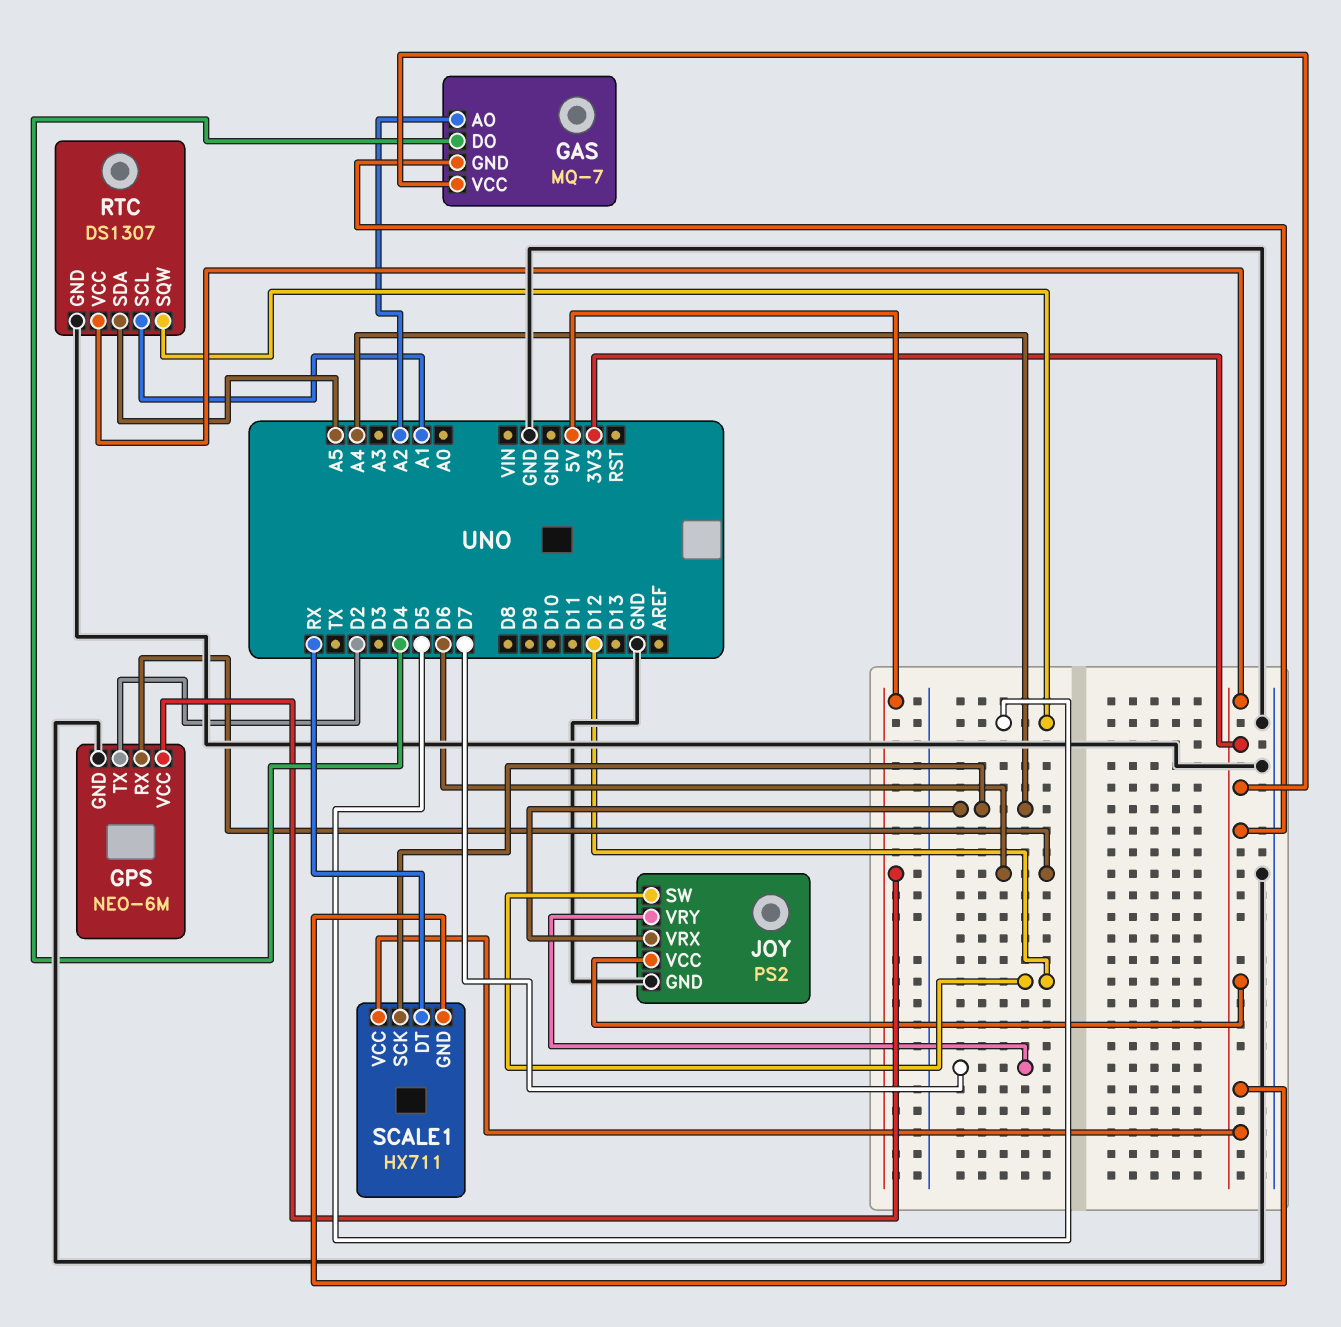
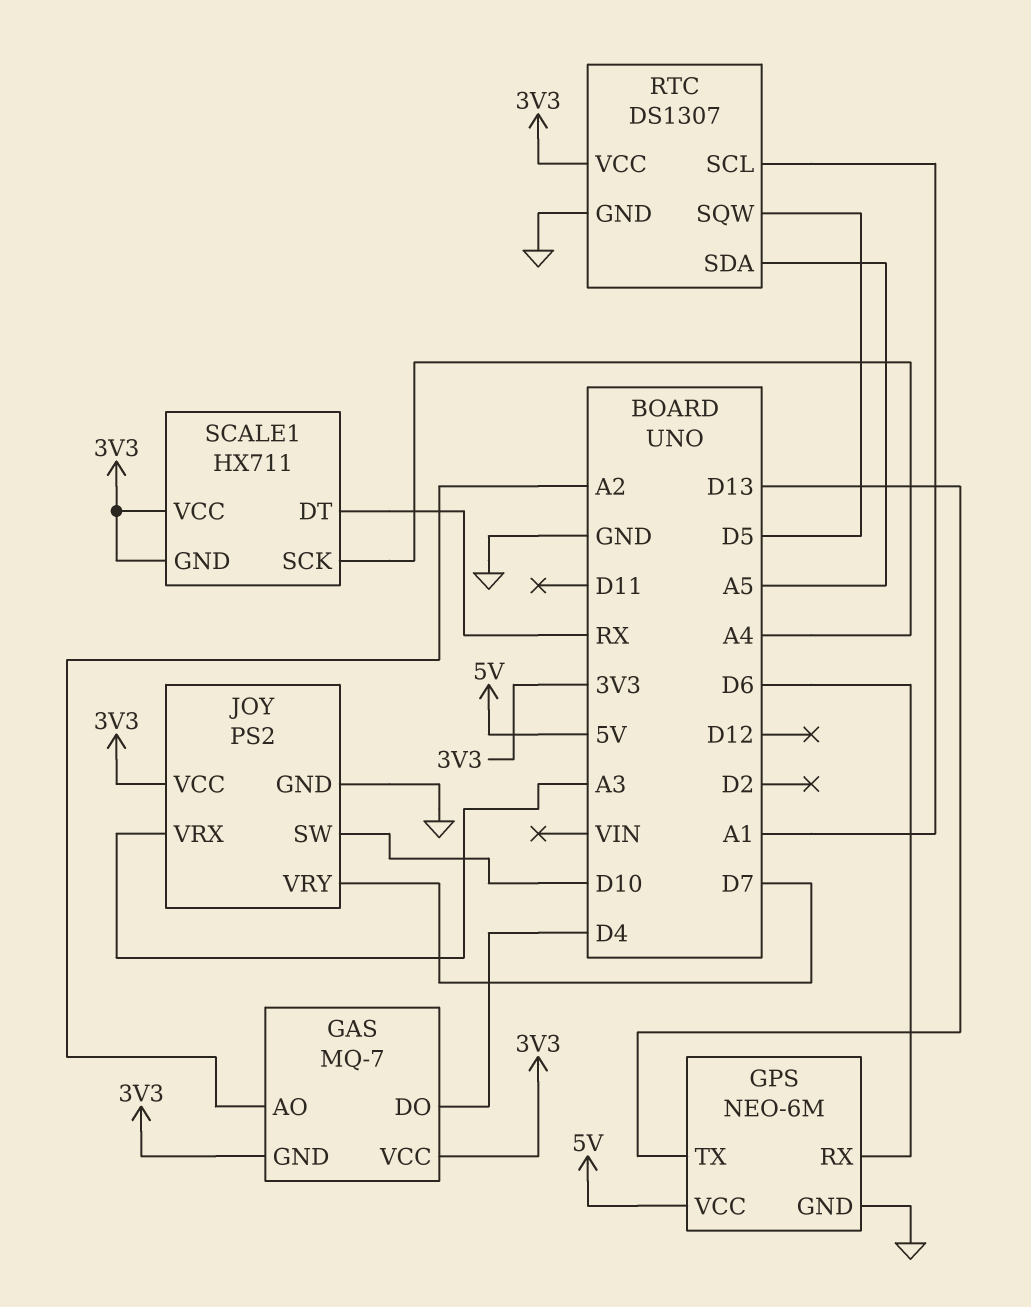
GPS pin TX: D2 -> D13
JOY pin SW: D12 -> D10
JOY pin VRX: A4 -> A3

